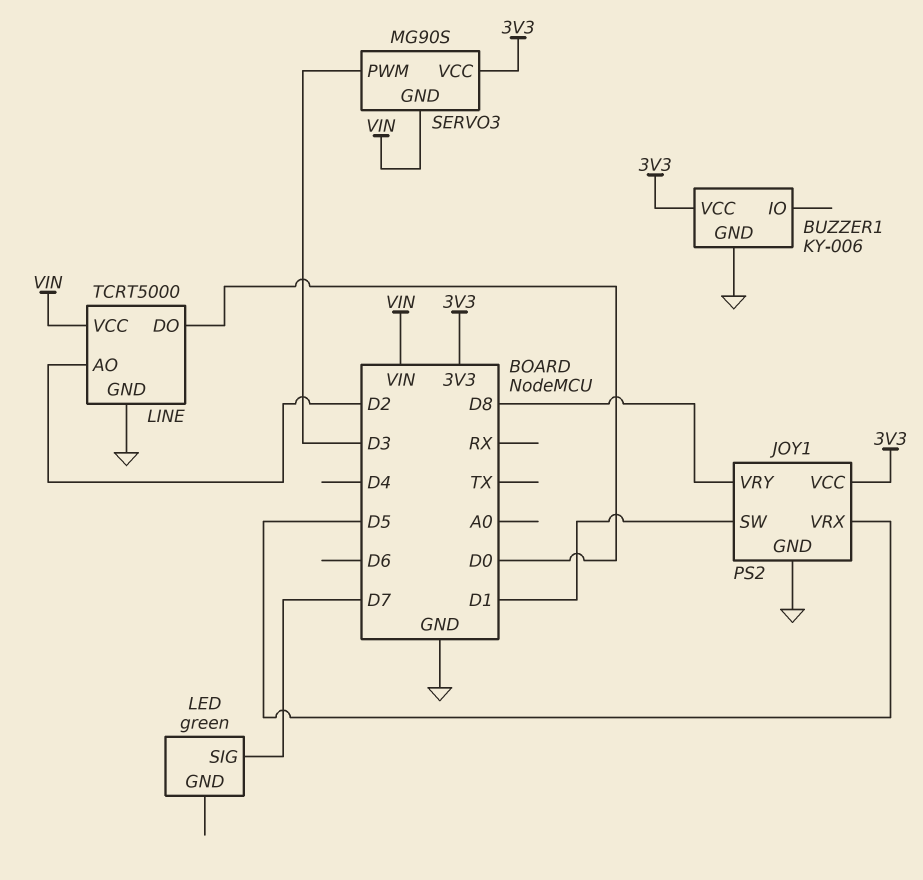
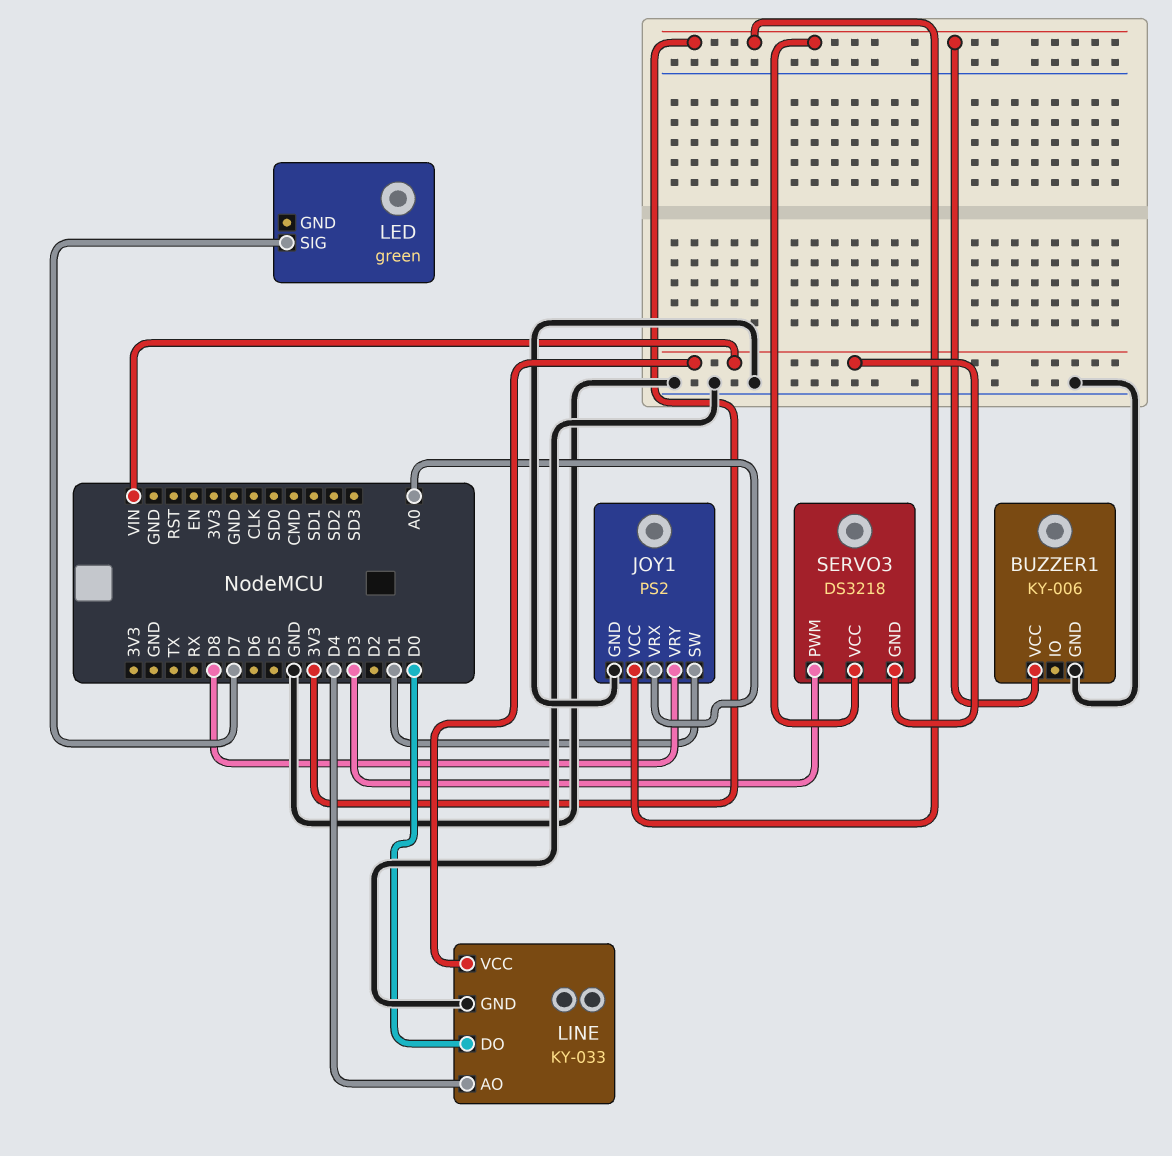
JOY1 pin VRX: D5 -> A0
LINE: TCRT5000 -> KY-033
LINE pin AO: D2 -> D4
SERVO3: MG90S -> DS3218

